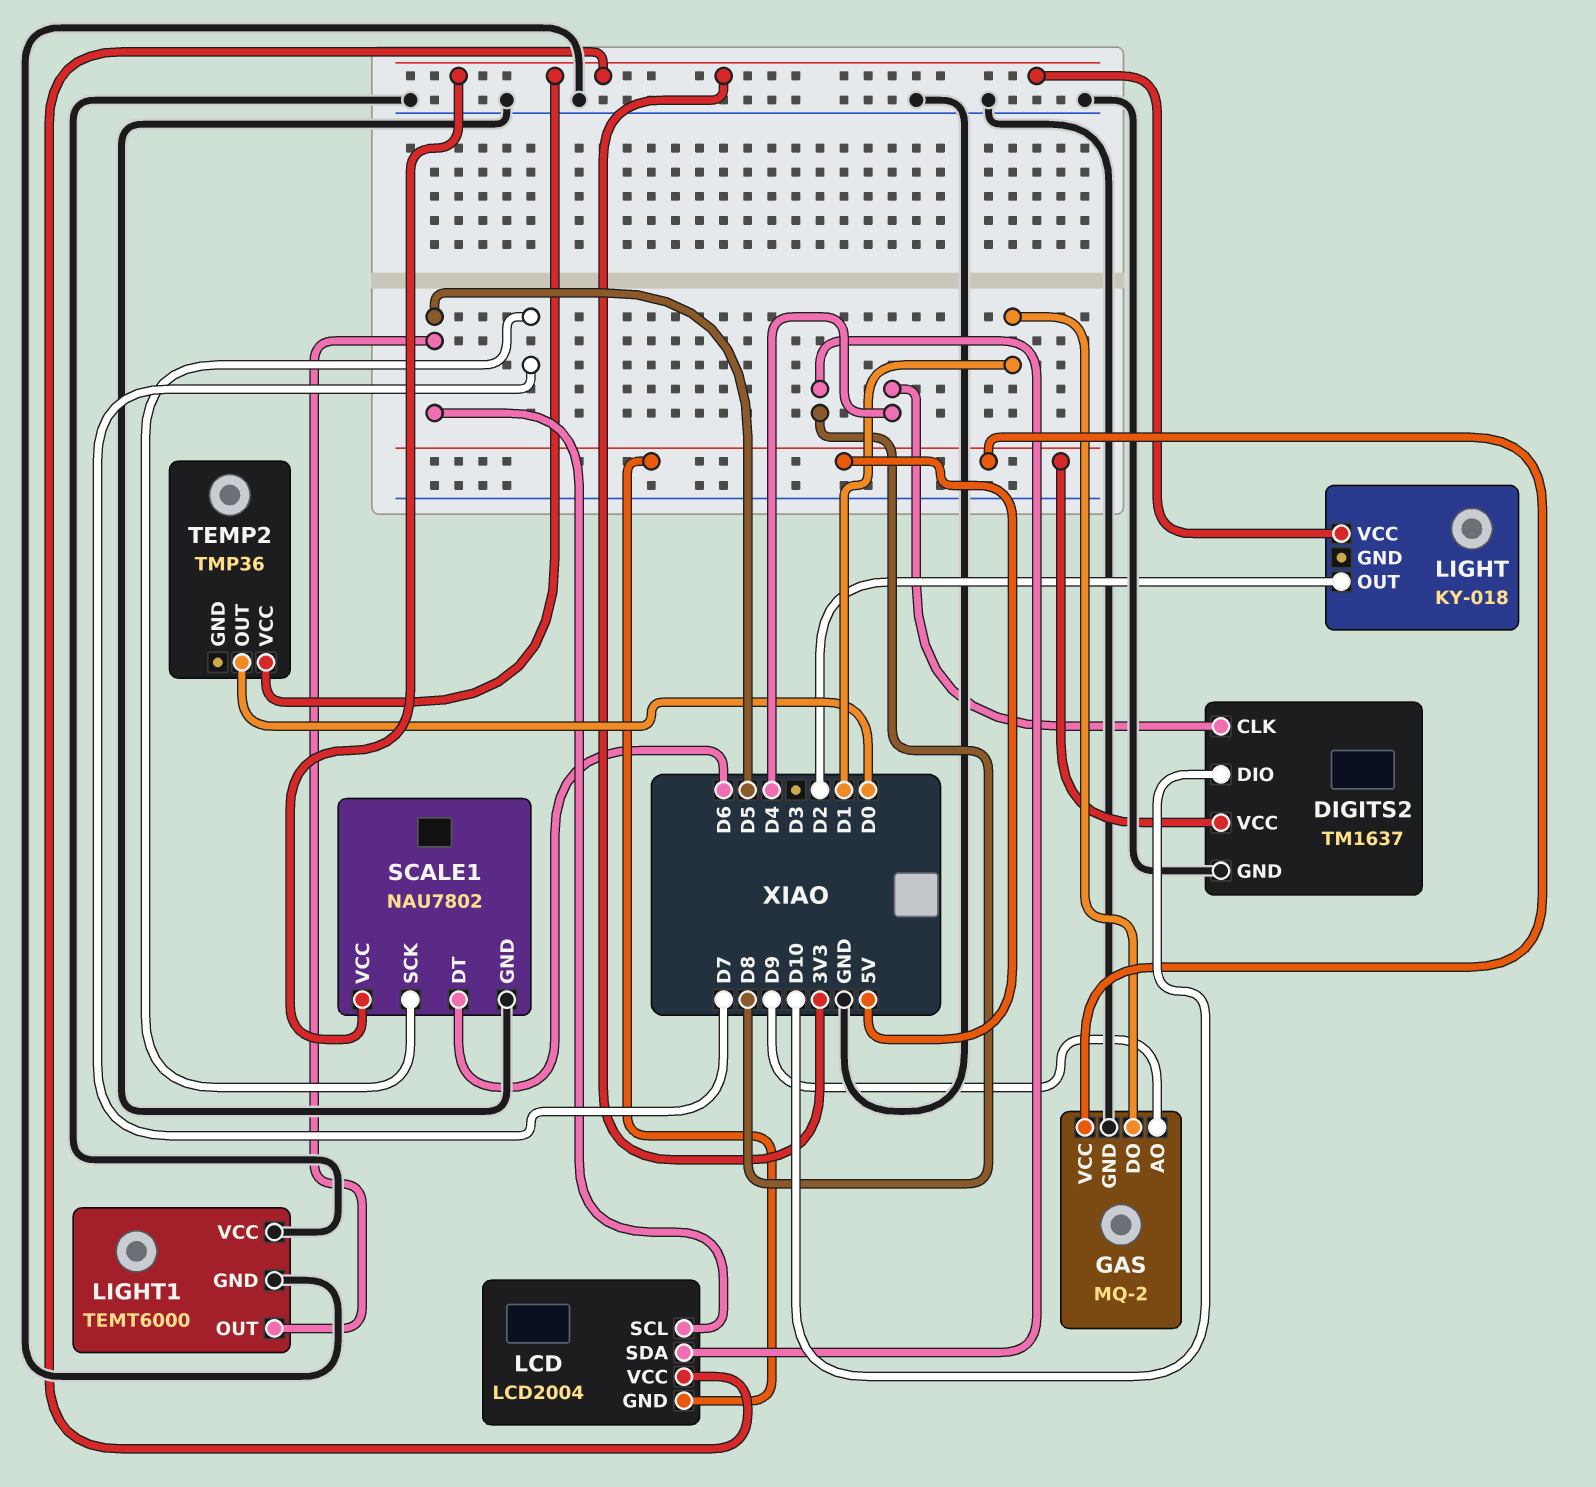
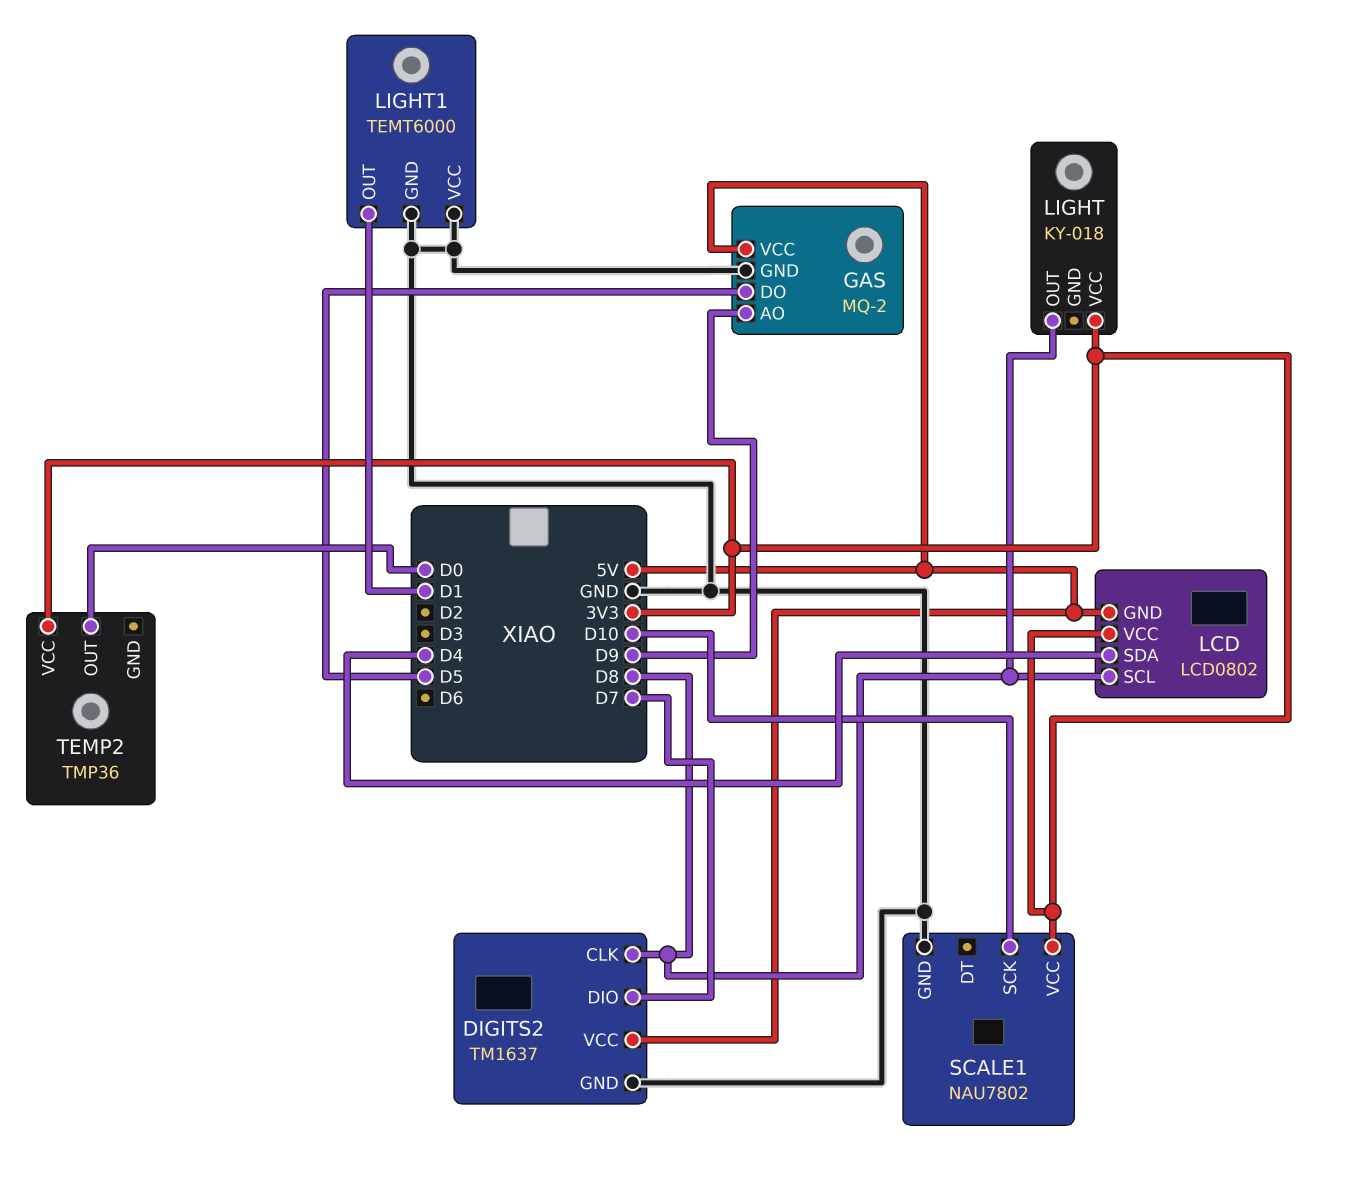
DIGITS2 pin CLK: D4 -> D8
DIGITS2 pin DIO: D10 -> D7
GAS pin DO: D1 -> D5
LCD: LCD2004 -> LCD0802
LCD pin SCL: D5 -> D8
LCD pin SDA: D8 -> D4
LIGHT pin OUT: D2 -> D8
LIGHT1 pin OUT: D5 -> D1
SCALE1 pin DT: D6 -> none
SCALE1 pin SCK: D7 -> D10

